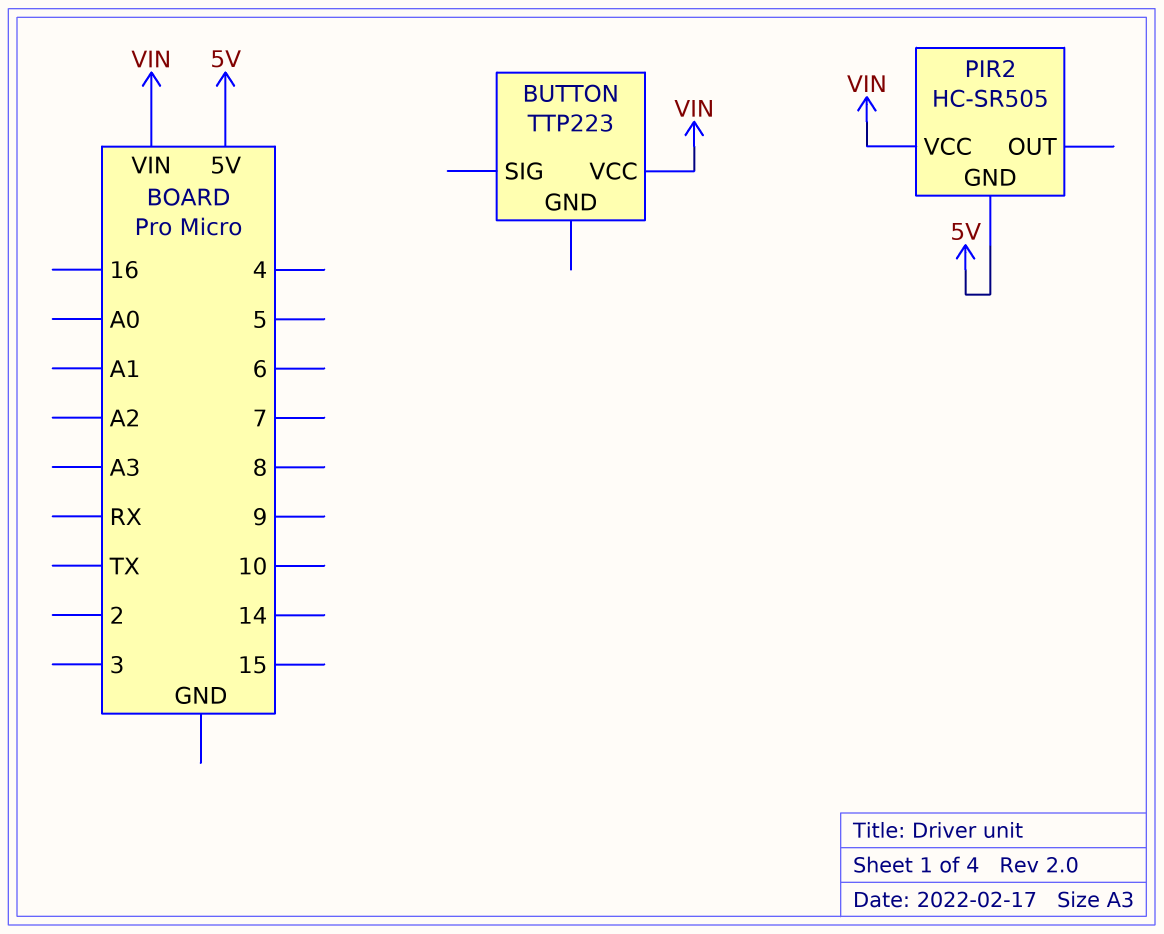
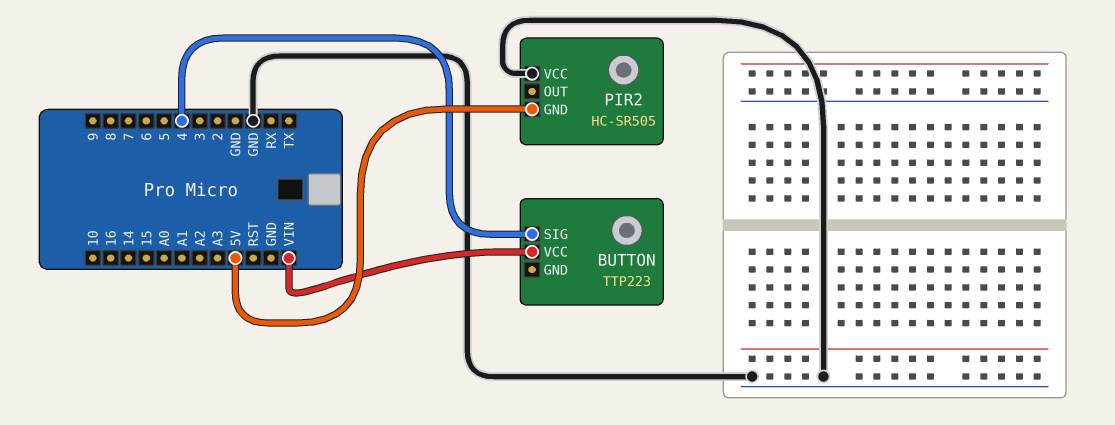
BUTTON pin SIG: none -> 4
PIR2 pin VCC: VIN -> GND

